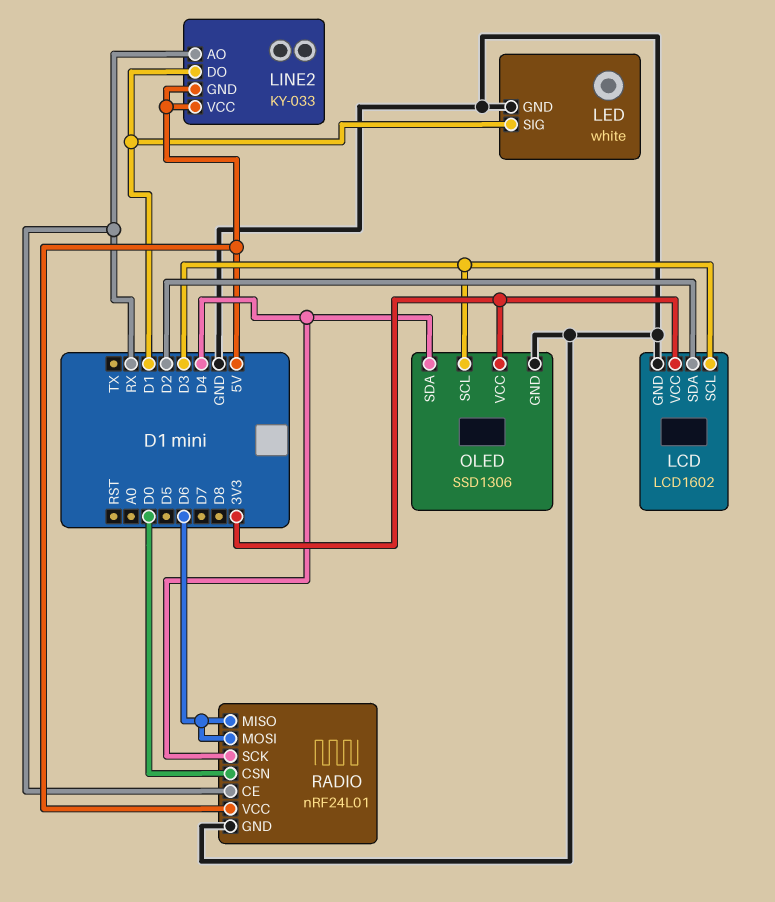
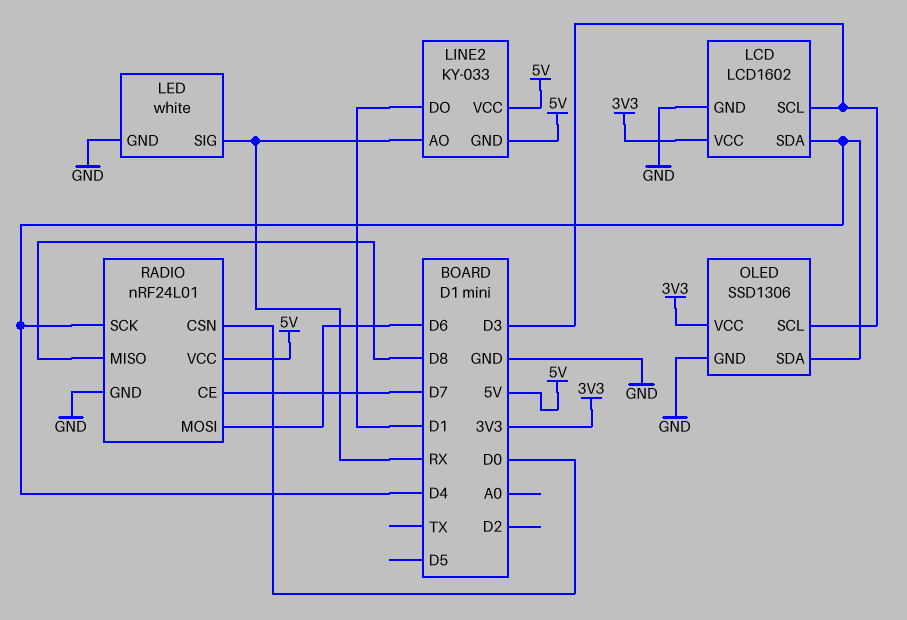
LCD pin SDA: D2 -> D4
LED pin SIG: D1 -> RX
RADIO pin CE: RX -> D7
RADIO pin MISO: D6 -> D8

